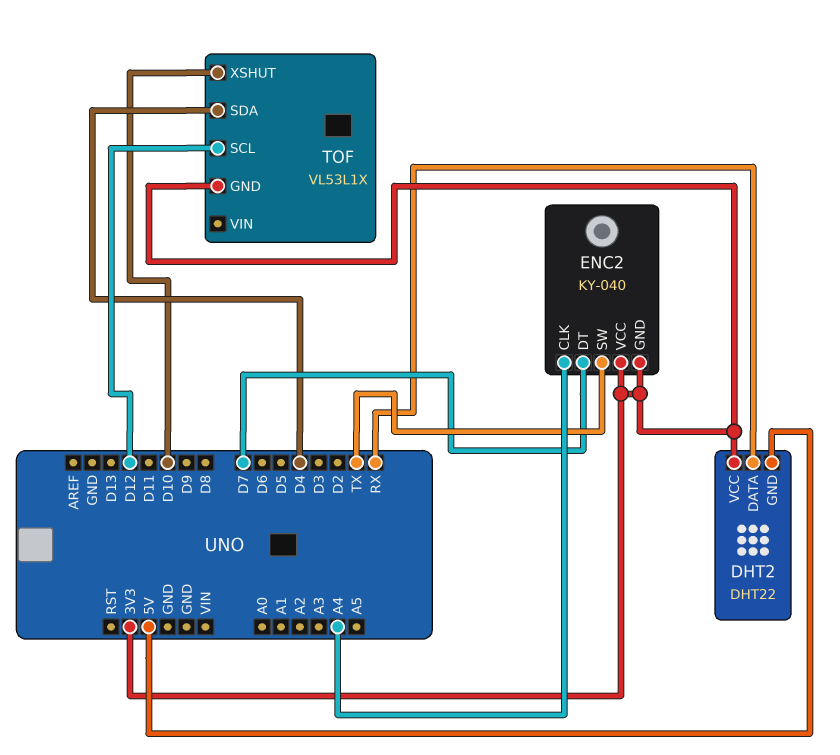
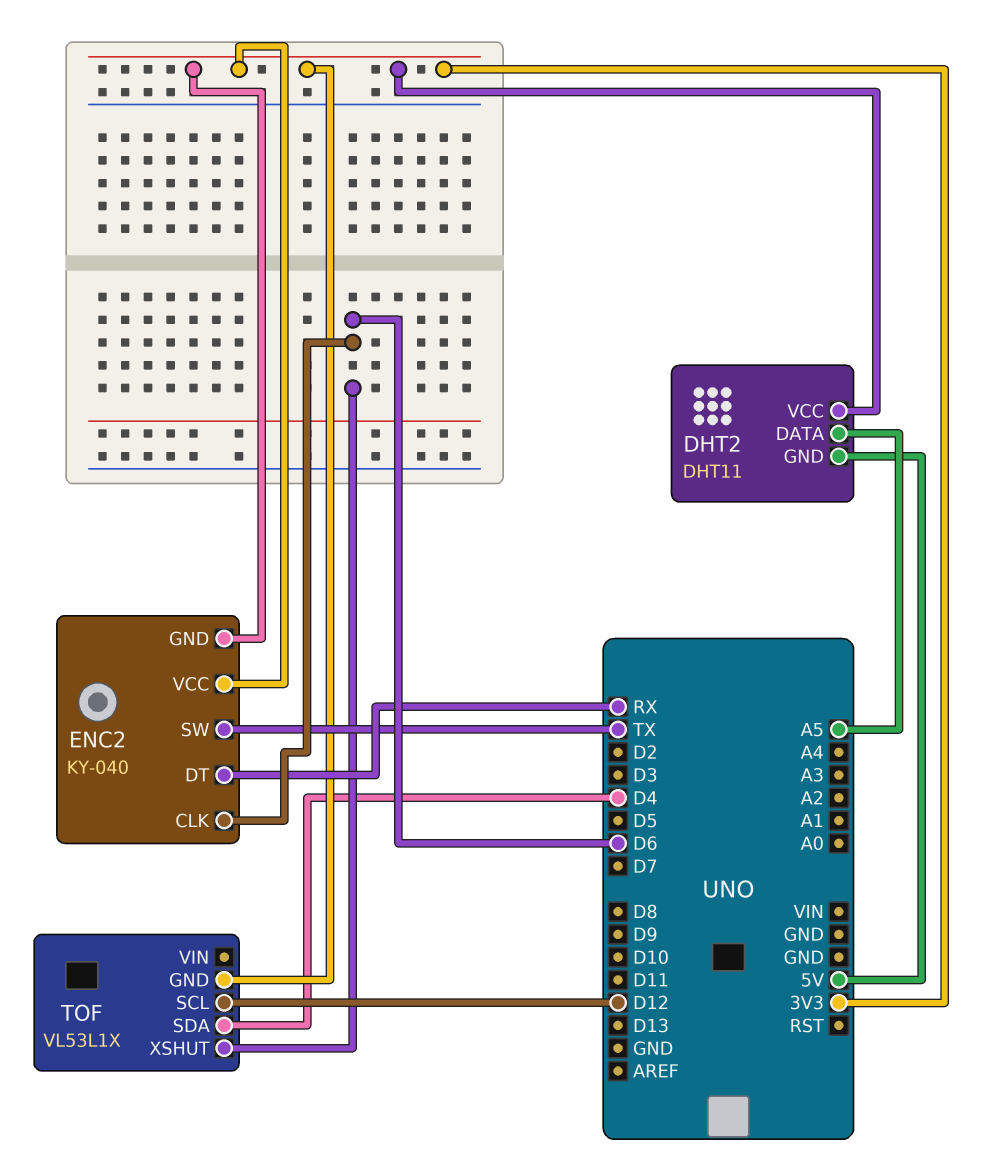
DHT2: DHT22 -> DHT11
DHT2 pin DATA: RX -> A5
ENC2 pin CLK: A4 -> D6
ENC2 pin DT: D7 -> RX
TOF pin XSHUT: D10 -> D6

